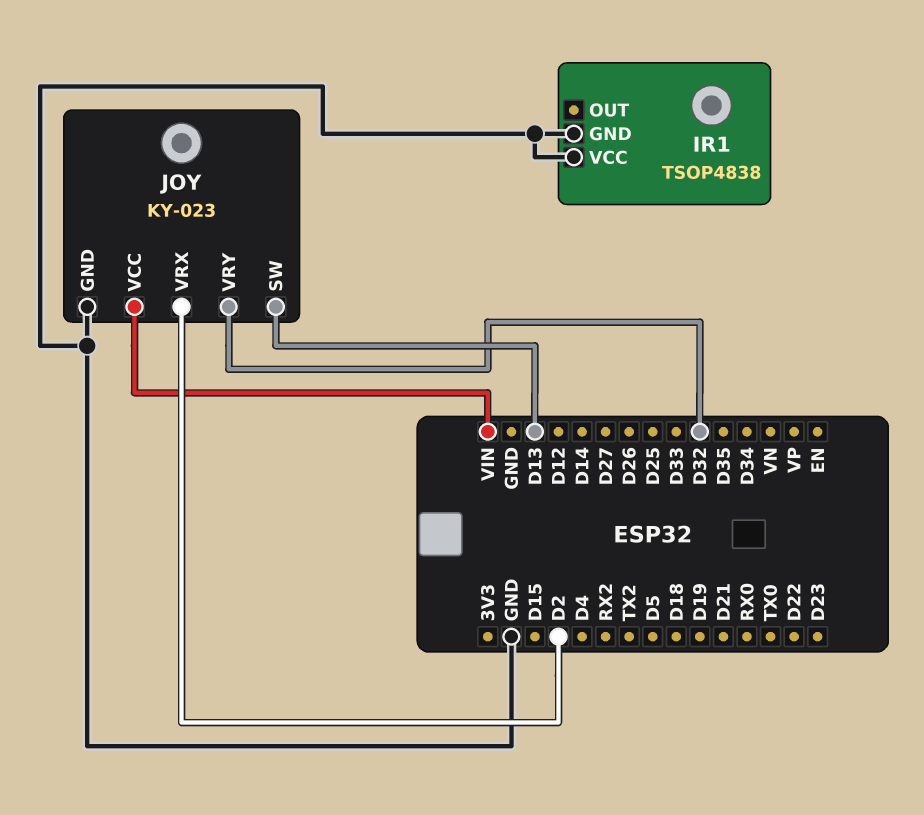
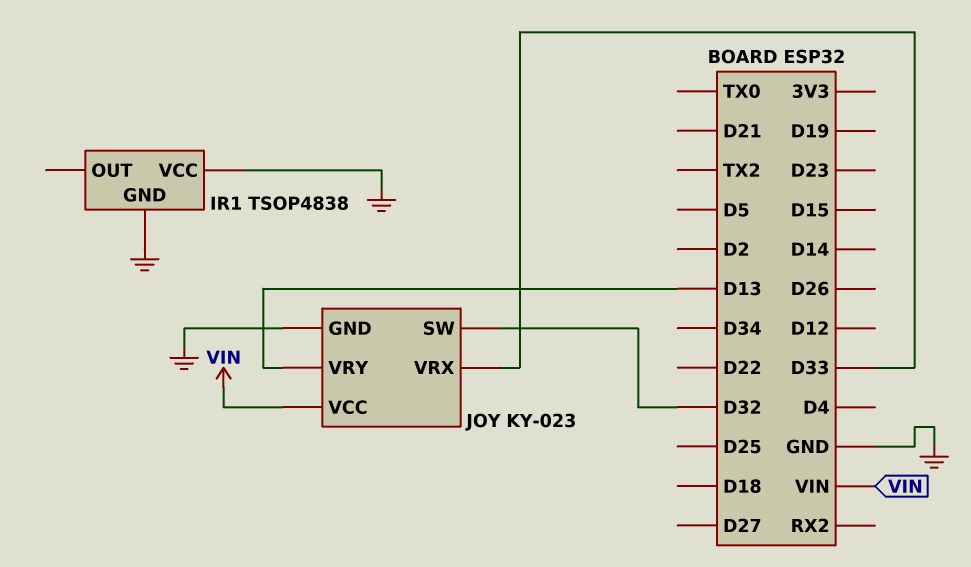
JOY pin SW: D13 -> D32
JOY pin VRX: D2 -> D33
JOY pin VRY: D32 -> D13

